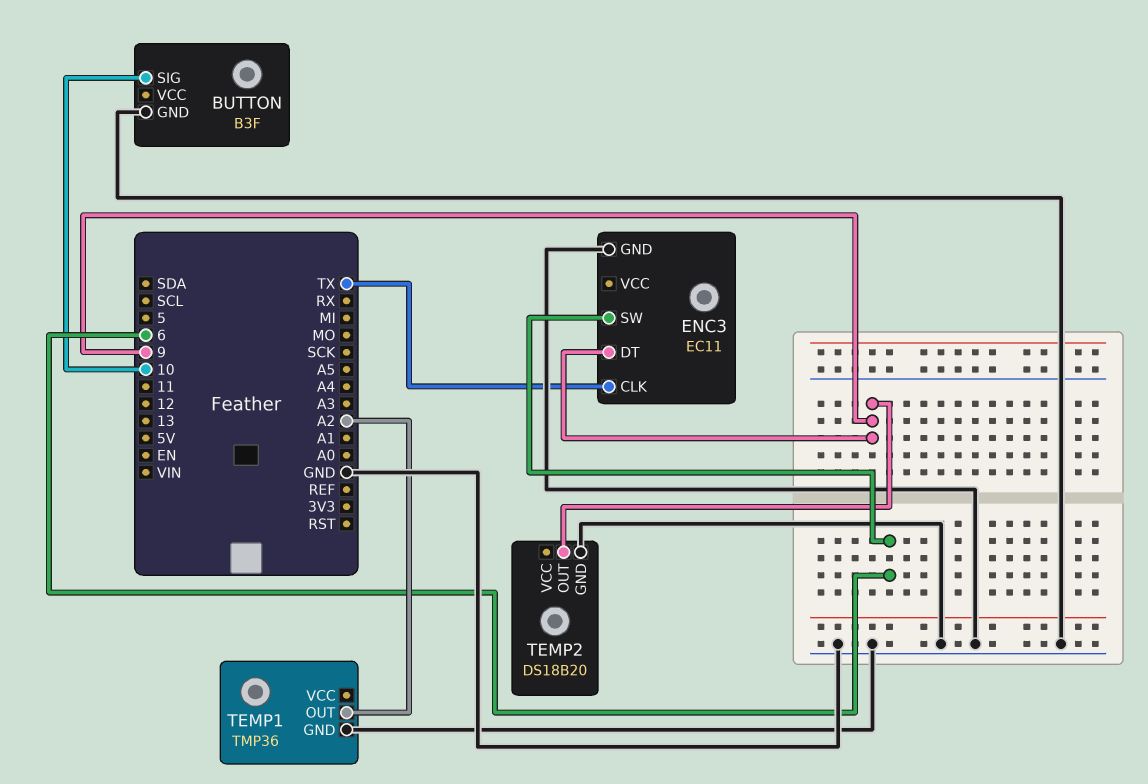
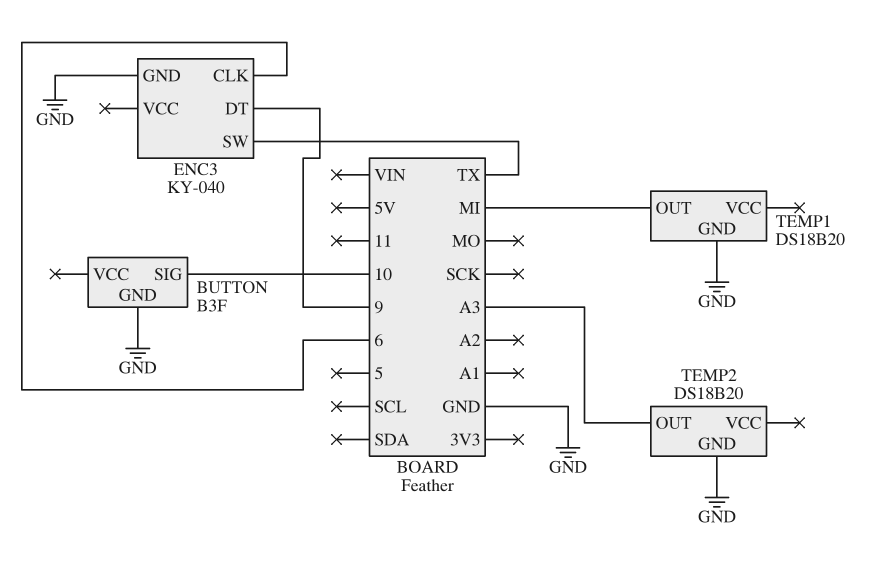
ENC3: EC11 -> KY-040
ENC3 pin CLK: TX -> 6
ENC3 pin SW: 6 -> TX
TEMP1: TMP36 -> DS18B20
TEMP1 pin OUT: A2 -> MI
TEMP2 pin OUT: 9 -> A3

